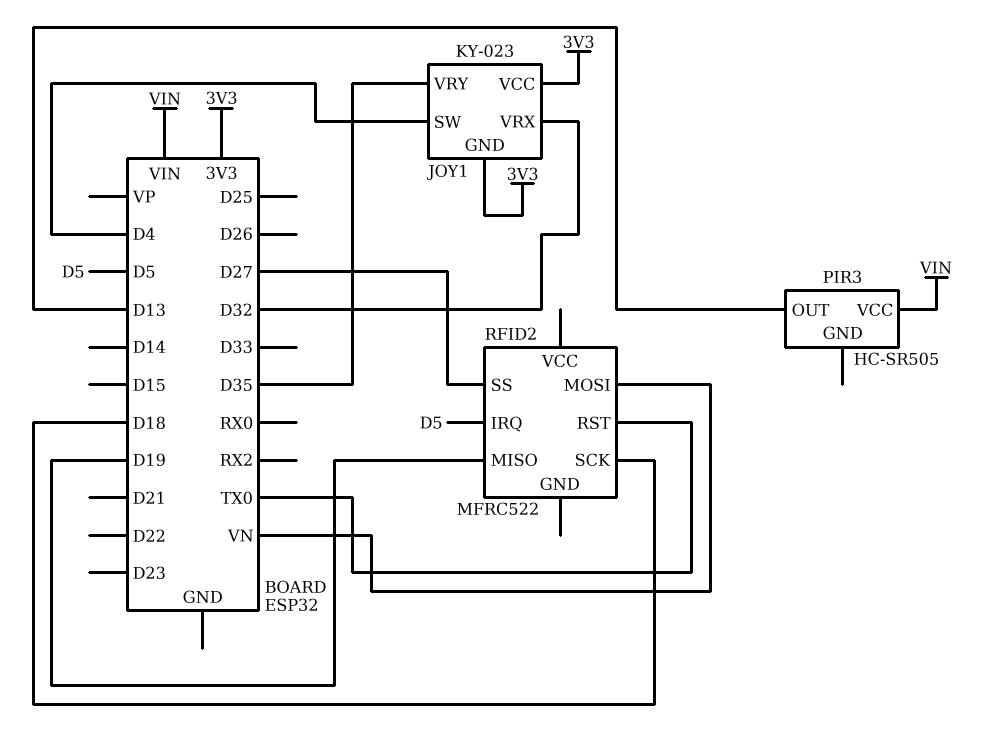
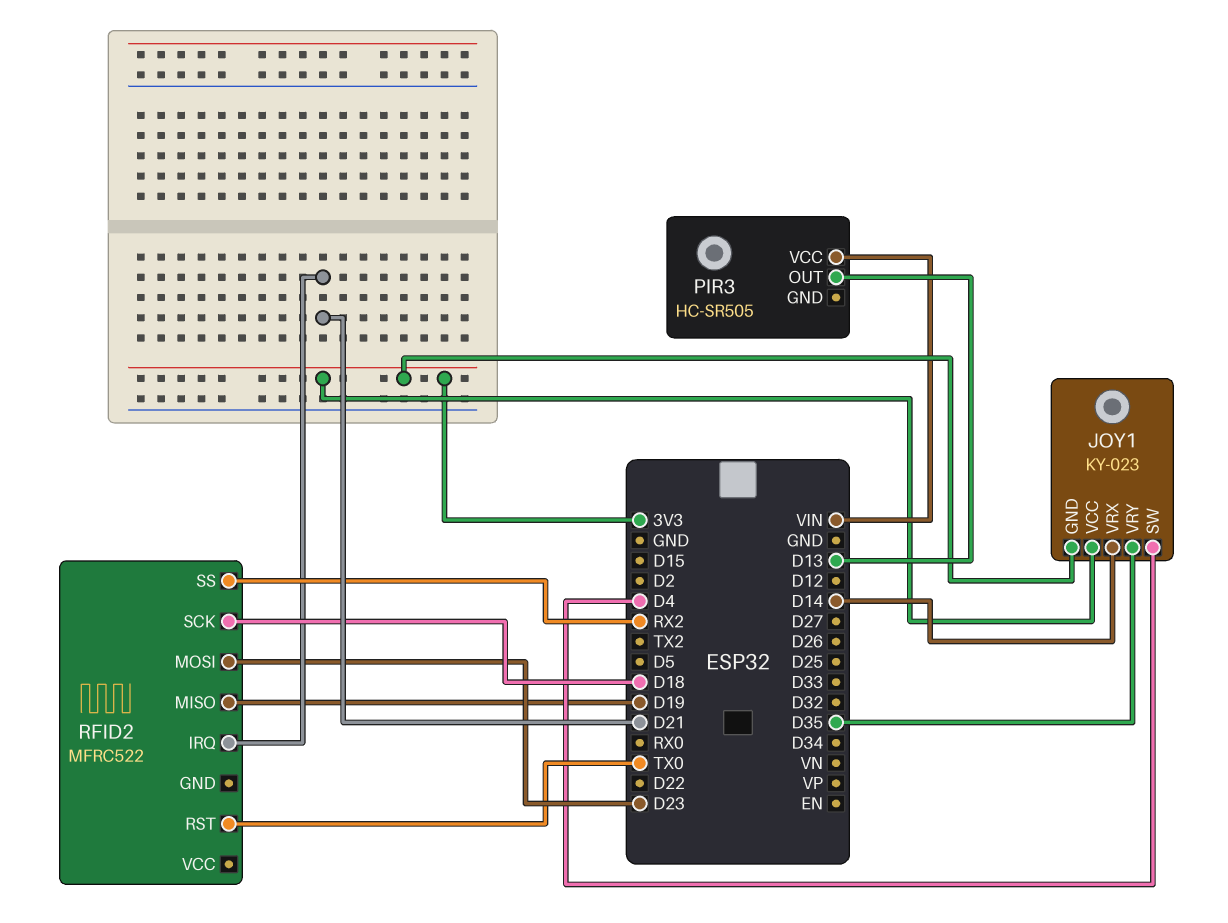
JOY1 pin VRX: D32 -> D14
RFID2 pin IRQ: D5 -> D21
RFID2 pin MOSI: VN -> D23
RFID2 pin SS: D27 -> RX2

